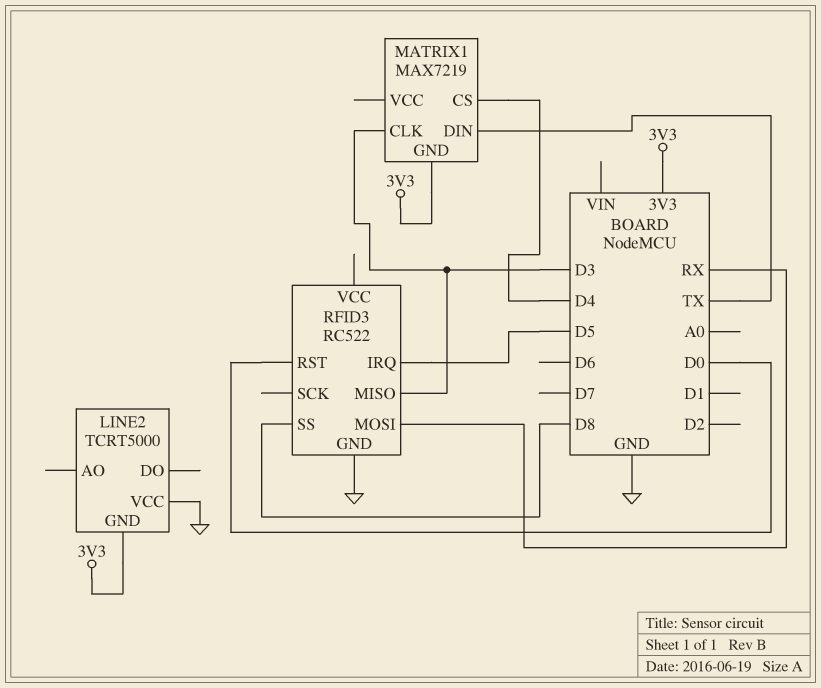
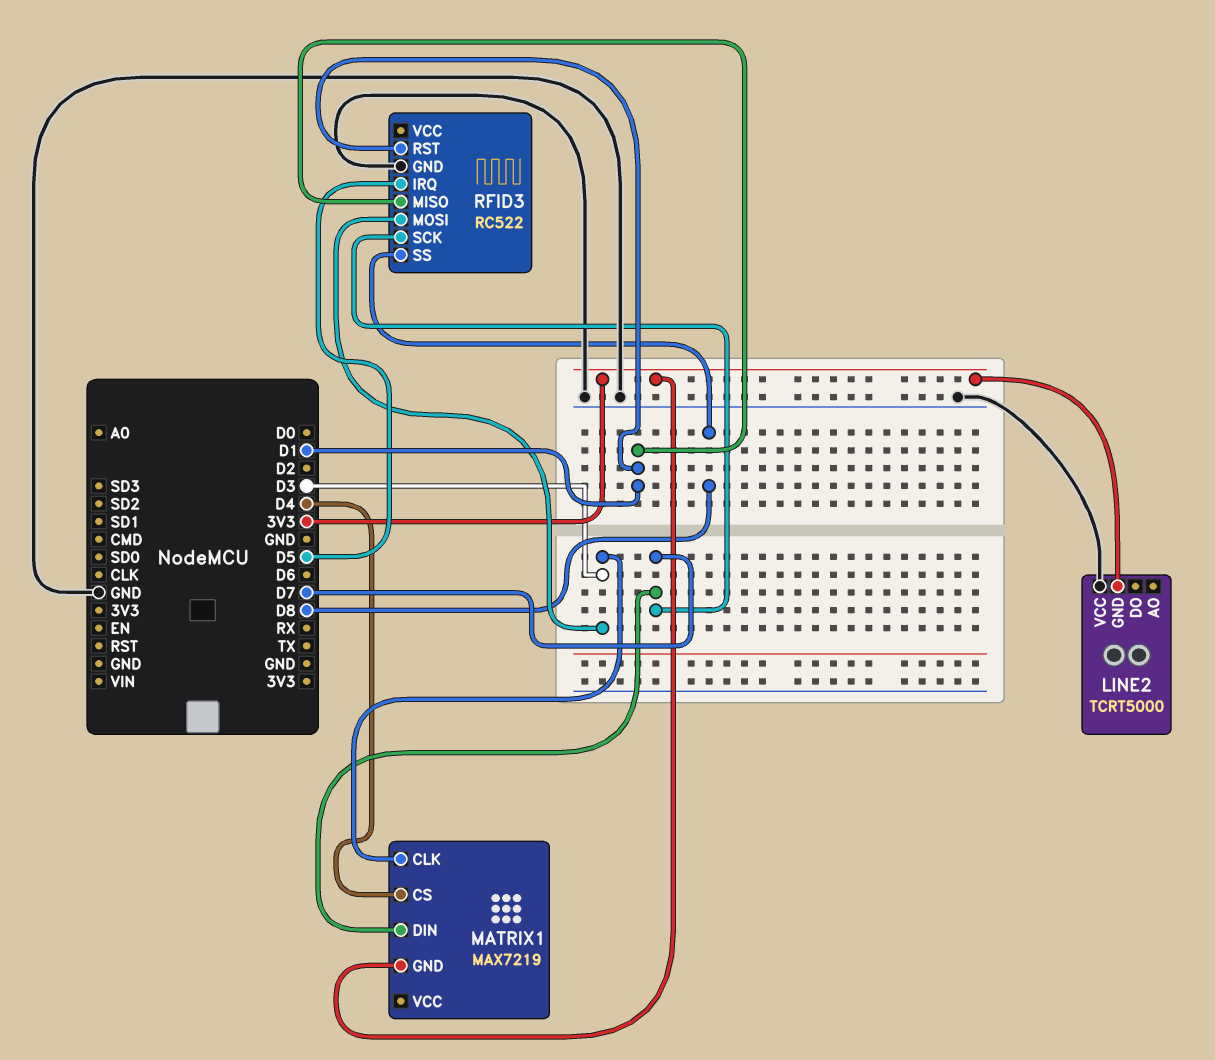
MATRIX1 pin DIN: TX -> D7
RFID3 pin MISO: D3 -> D1
RFID3 pin MOSI: RX -> D3
RFID3 pin RST: D0 -> D1
RFID3 pin SCK: none -> D7

